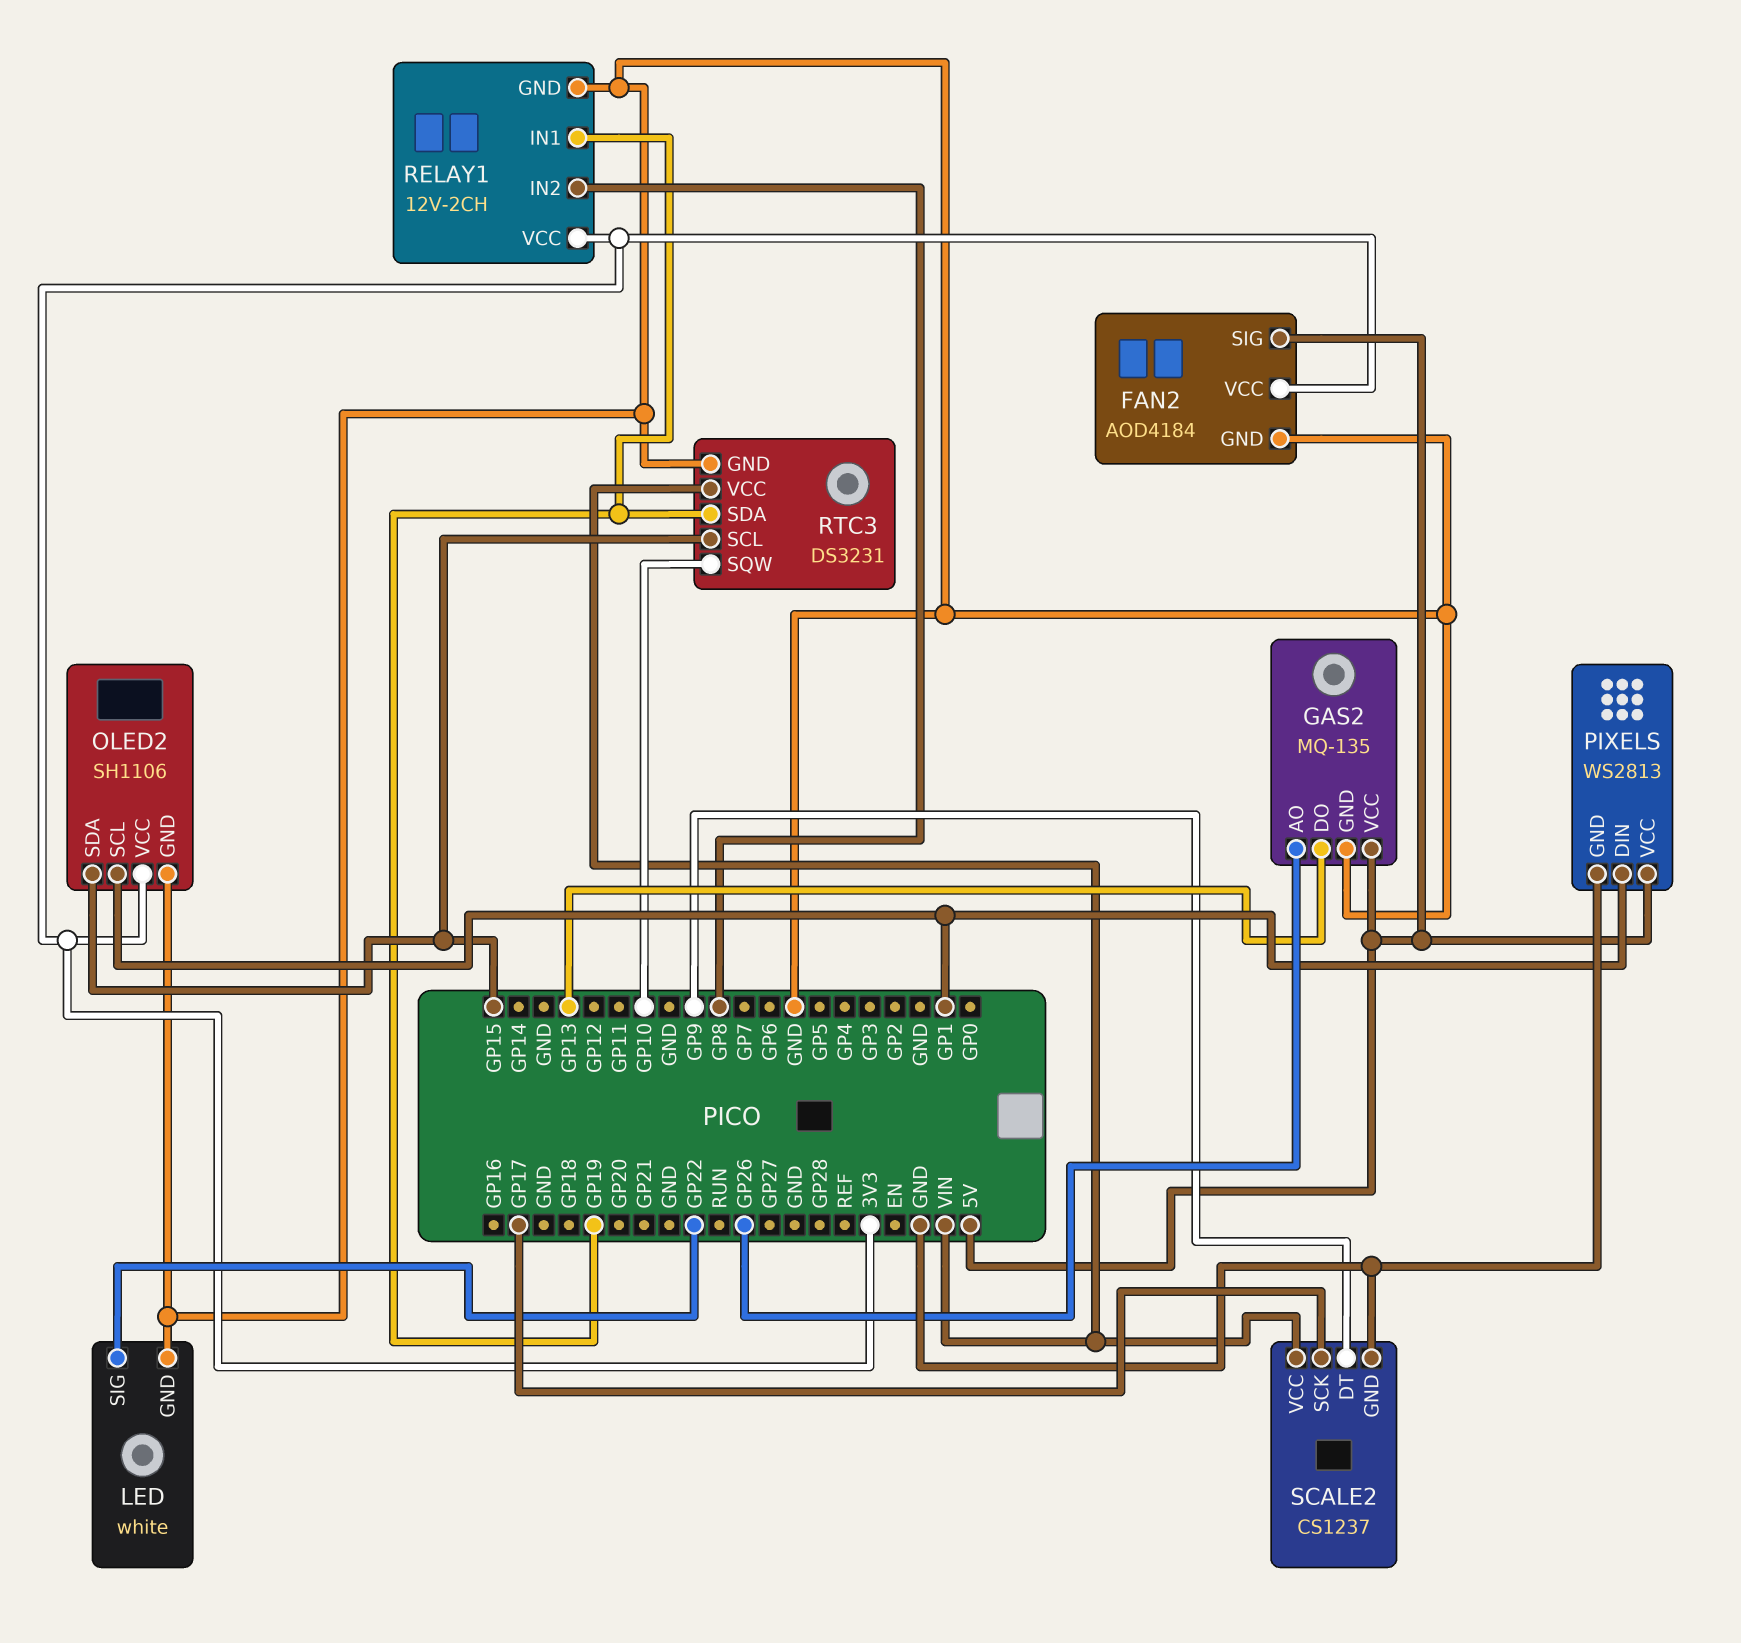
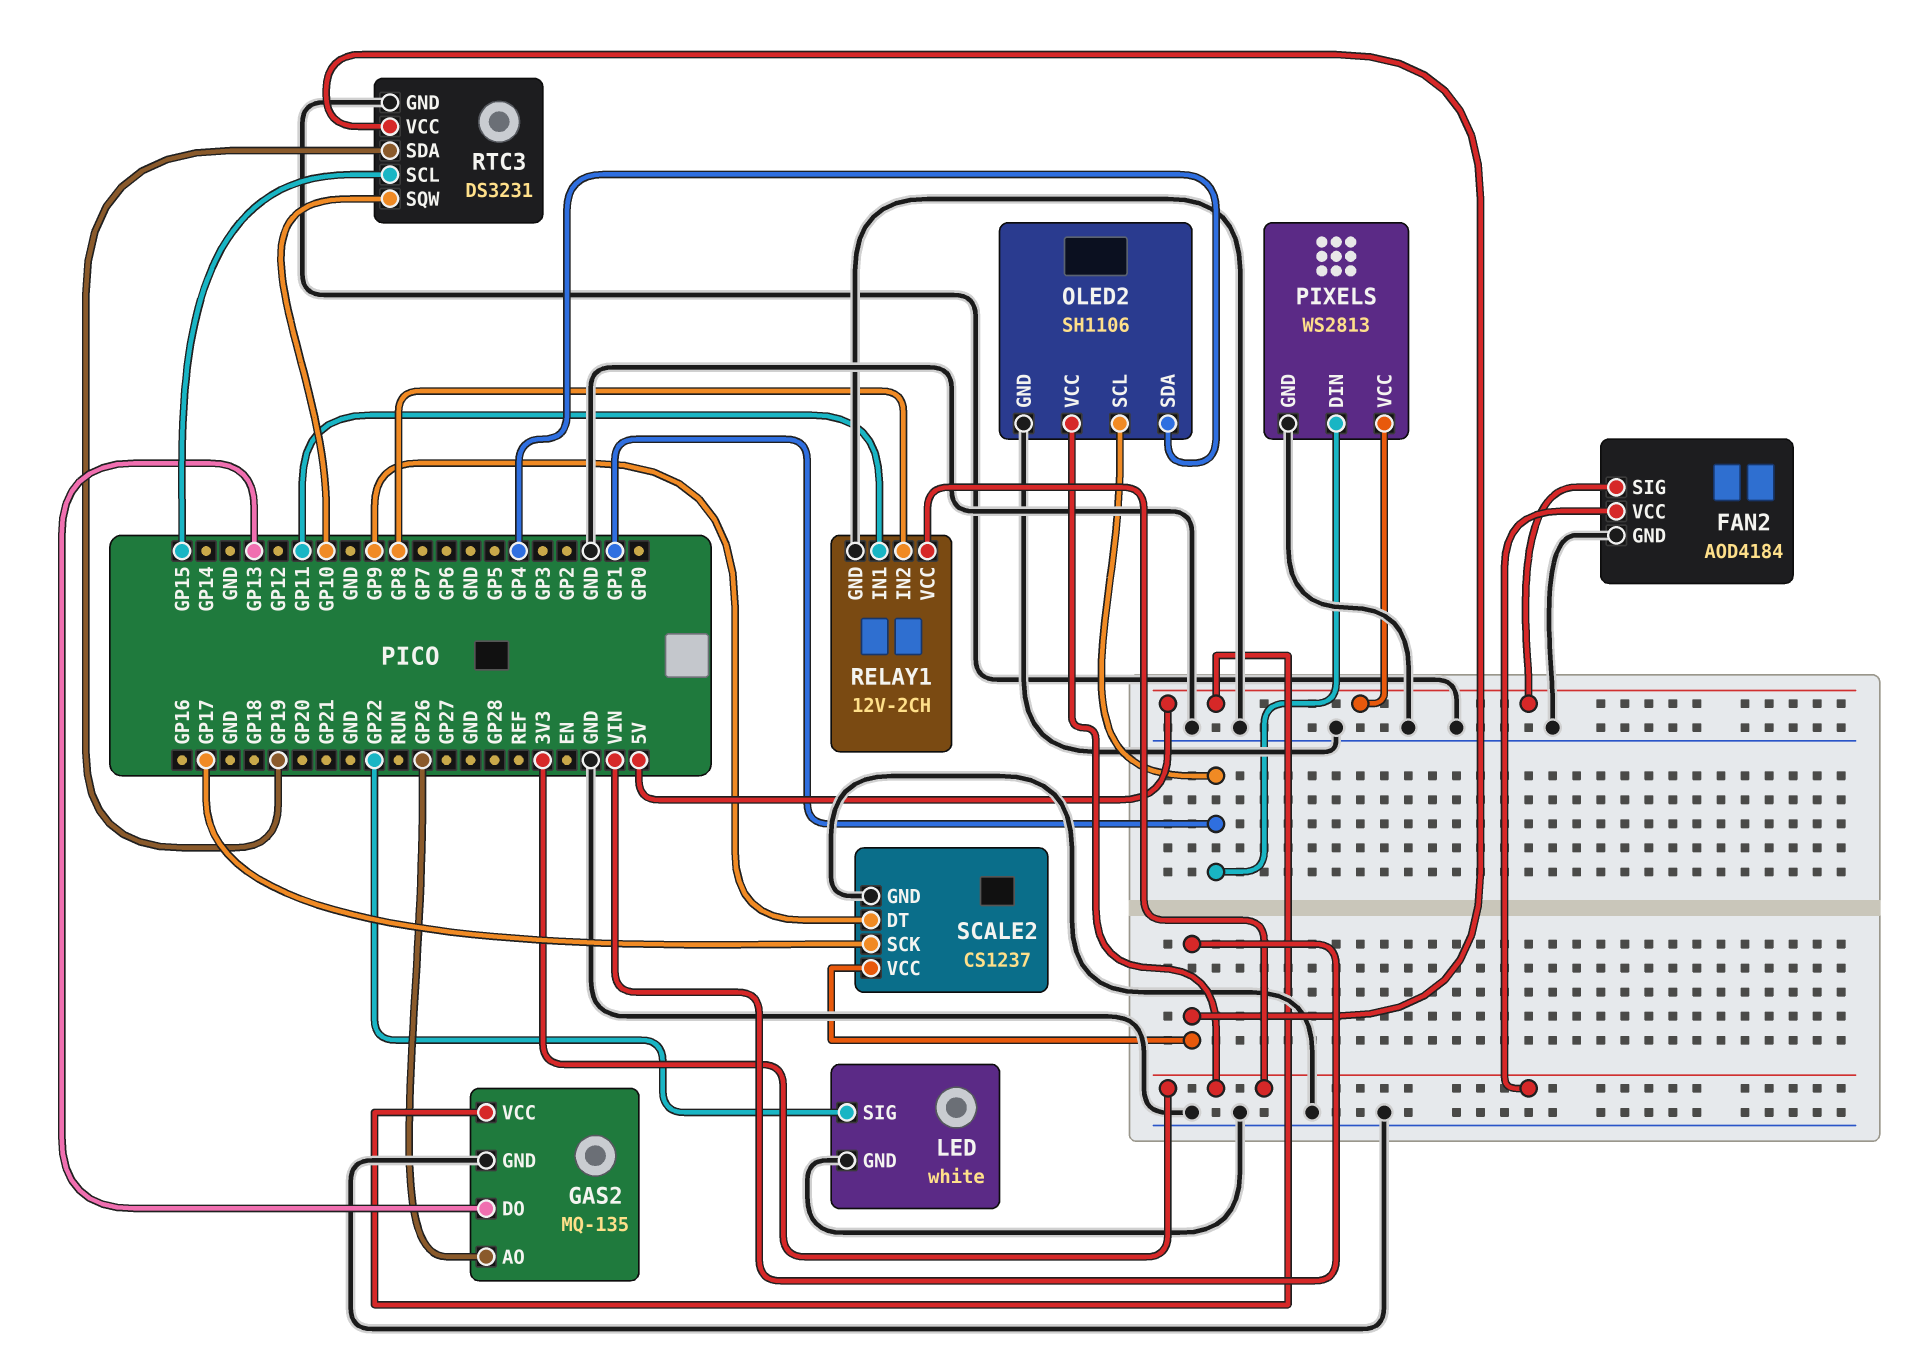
OLED2 pin SDA: GP15 -> GP4
RELAY1 pin IN1: GP19 -> GP11

